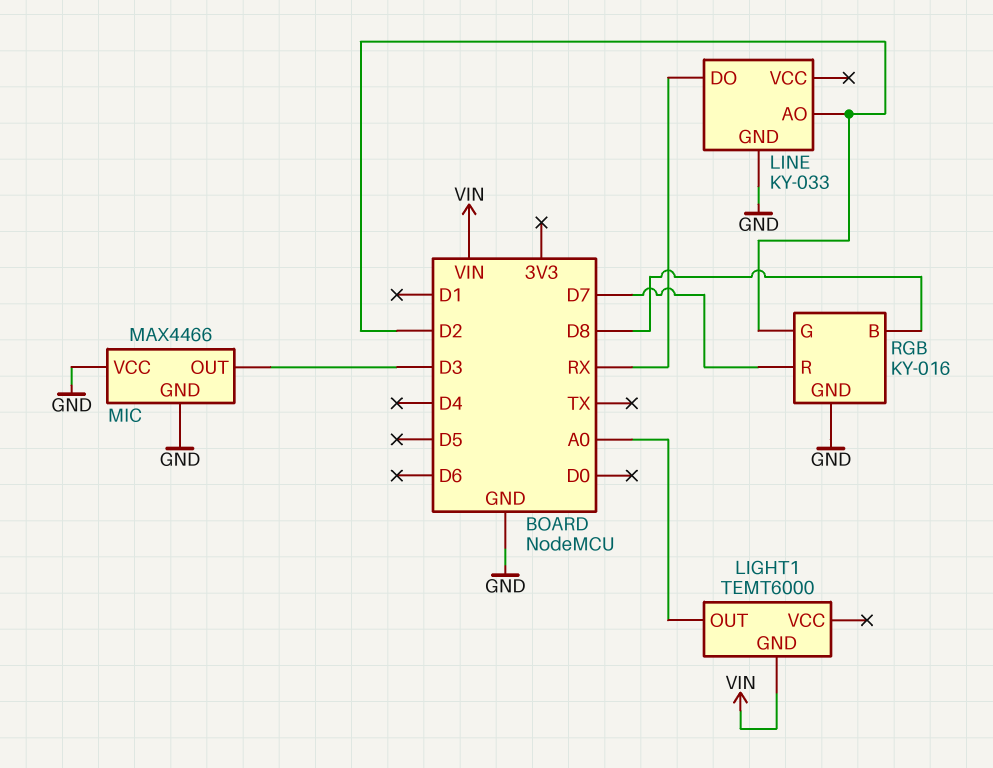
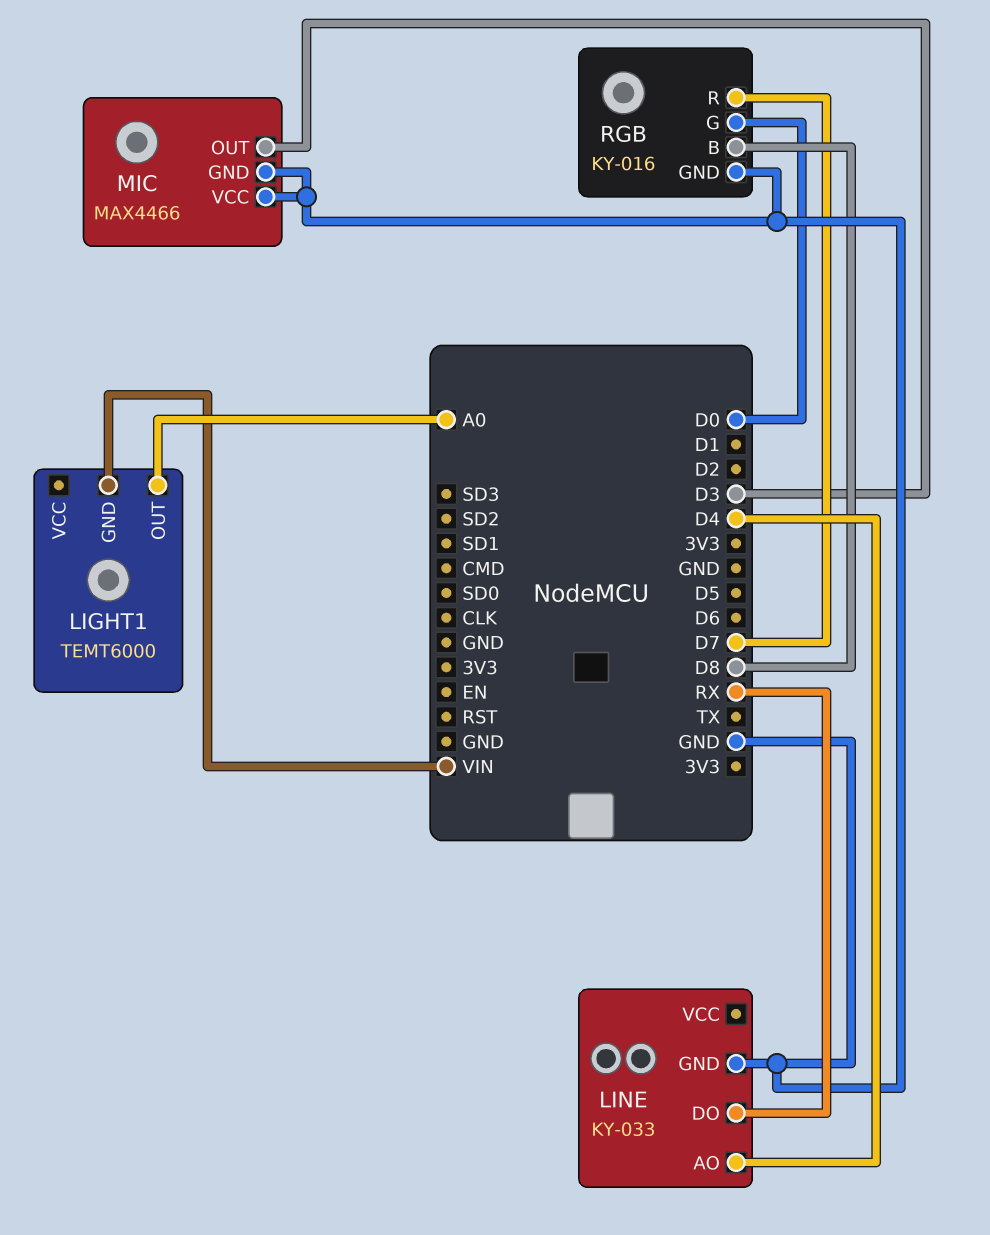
LINE pin AO: D2 -> D4
RGB pin G: D2 -> D0

